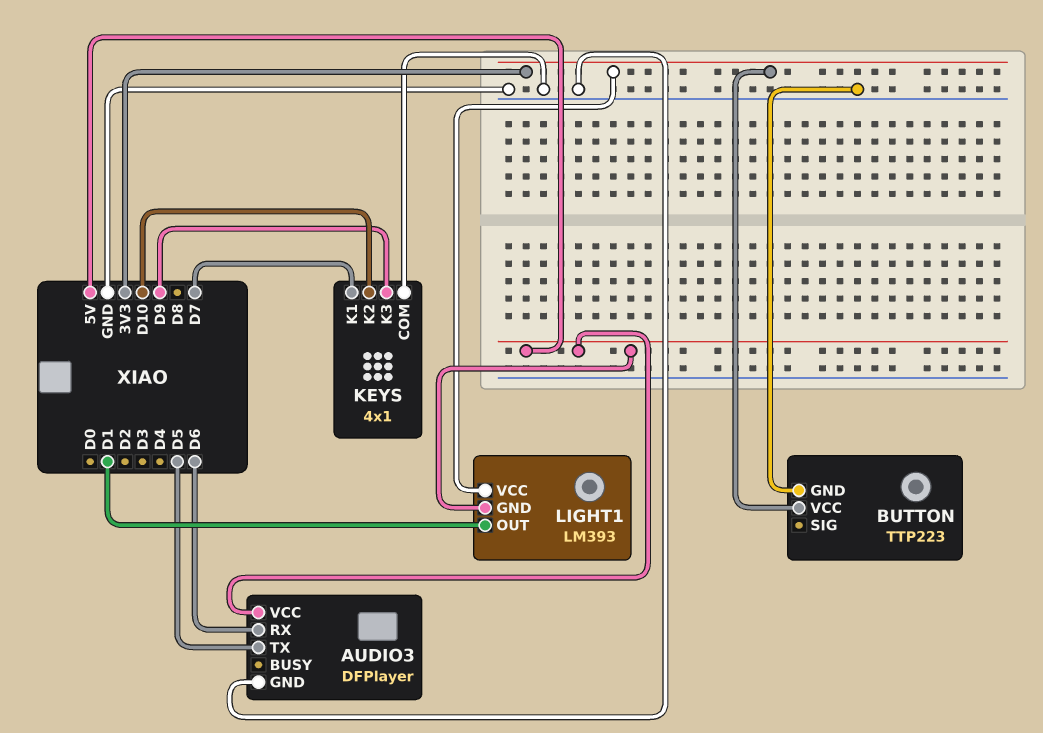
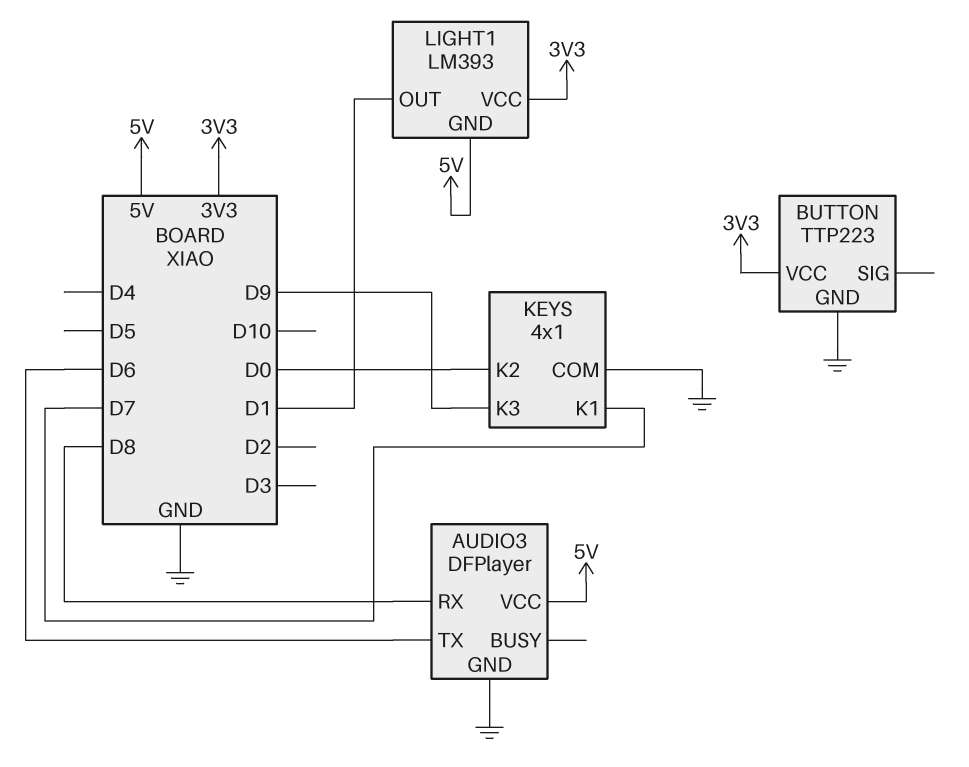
AUDIO3 pin RX: D6 -> D8
AUDIO3 pin TX: D5 -> D6
KEYS pin K2: D10 -> D0

